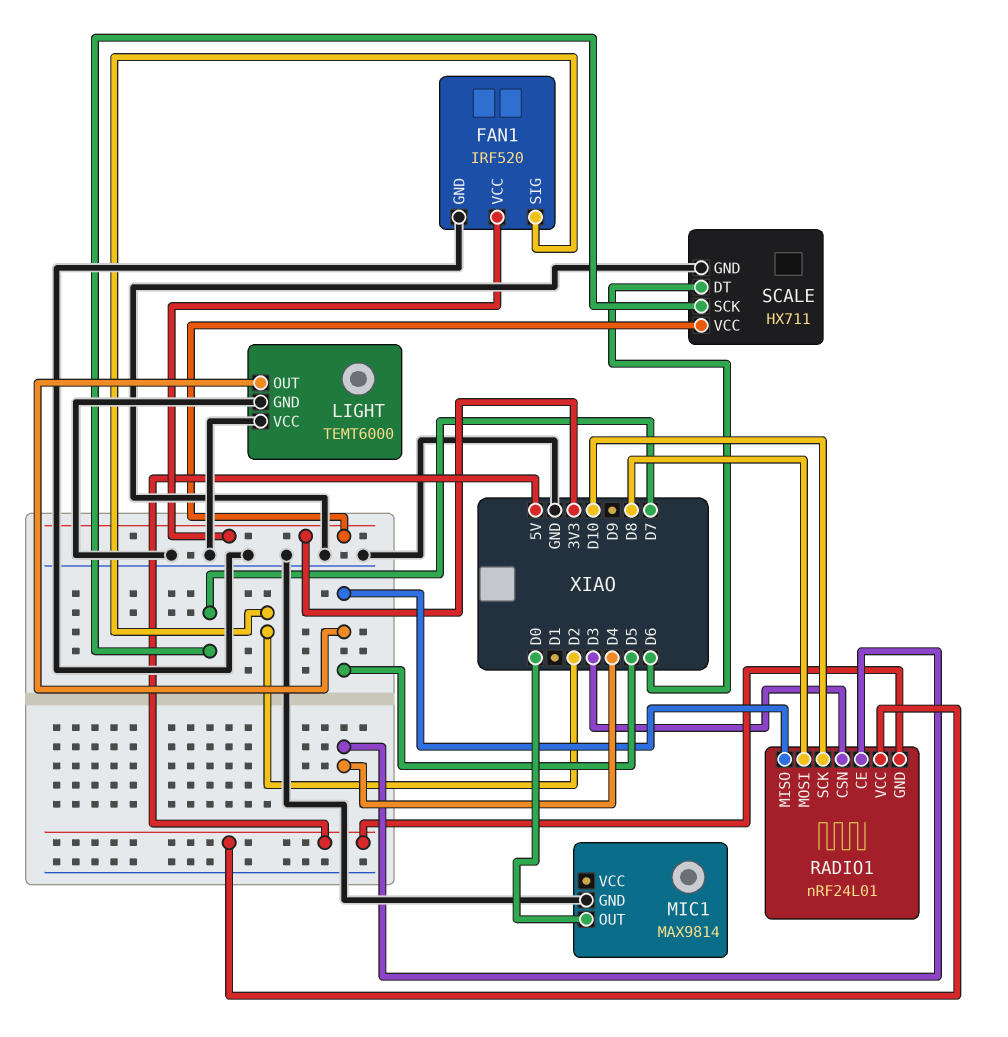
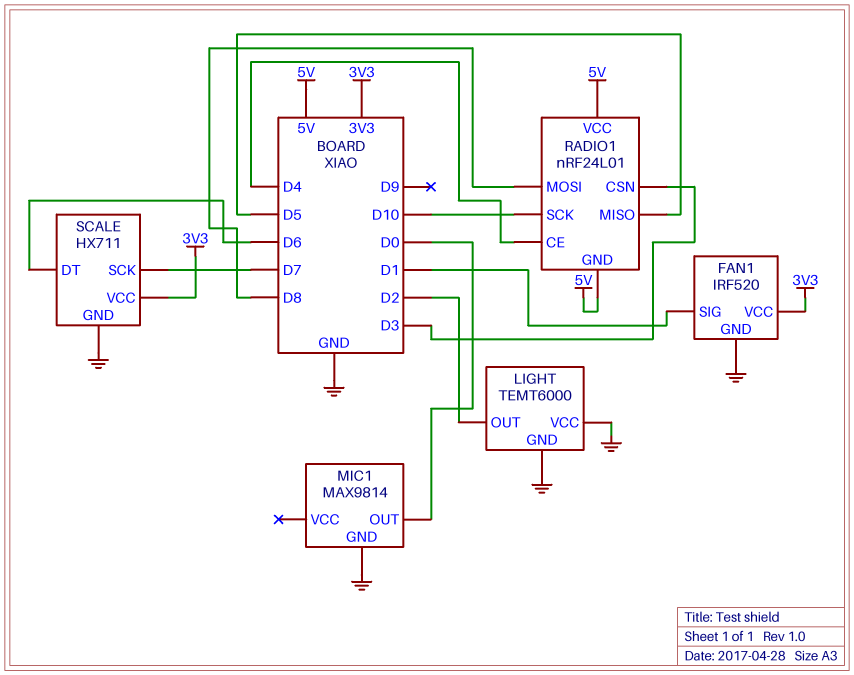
FAN1 pin SIG: D2 -> D1
LIGHT pin OUT: D5 -> D2

